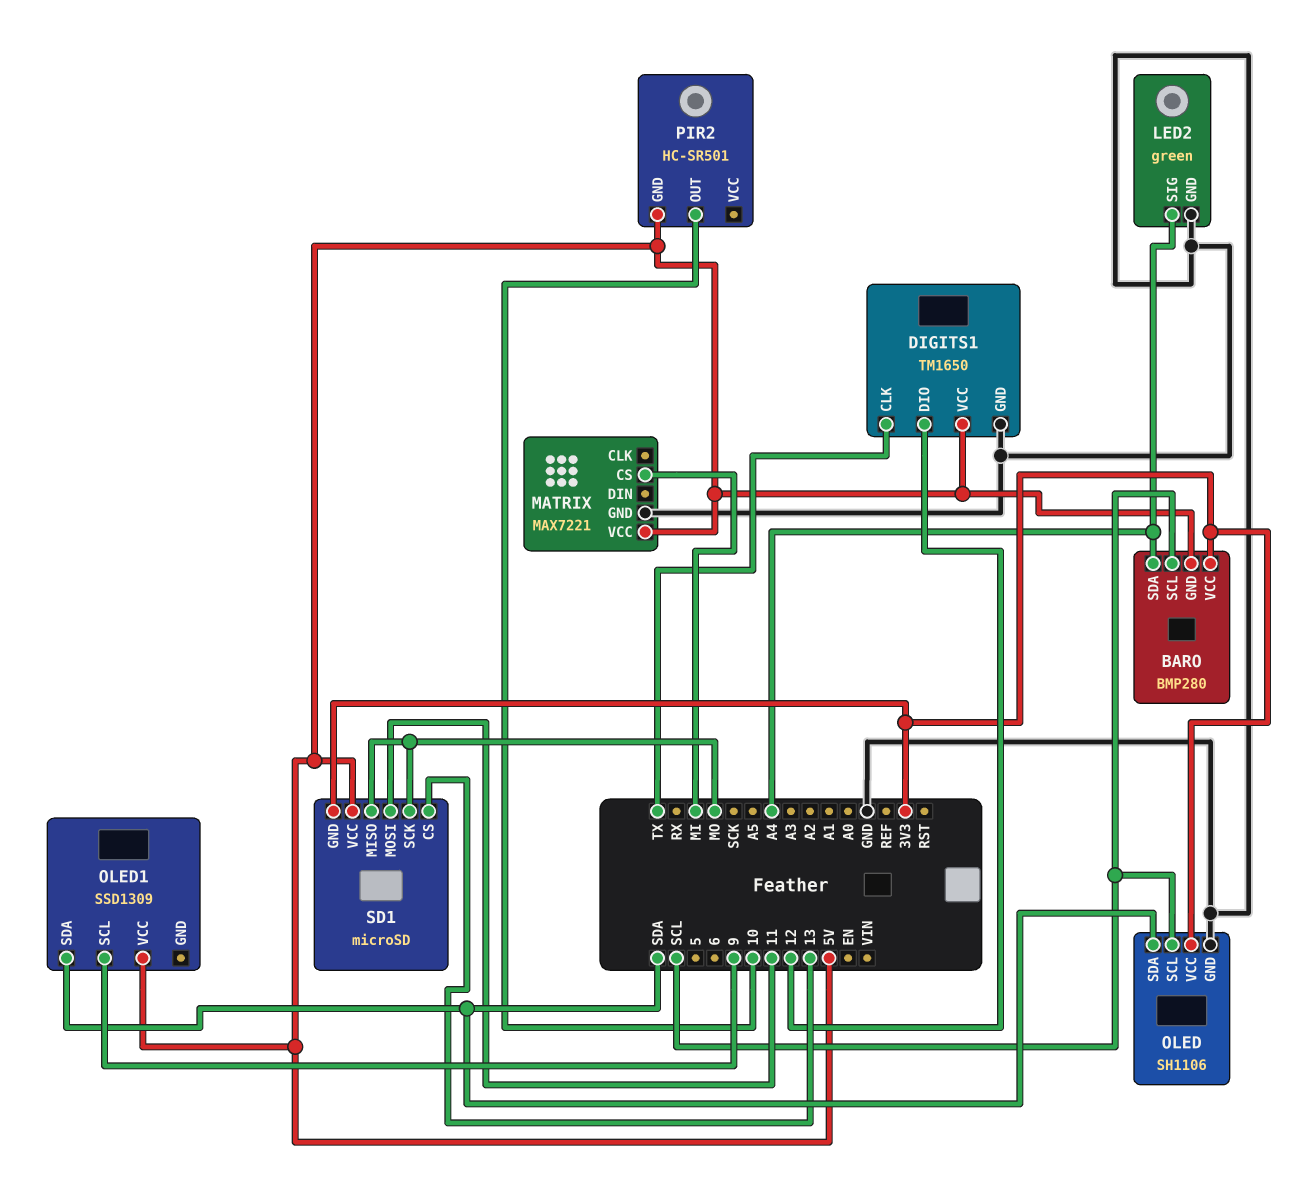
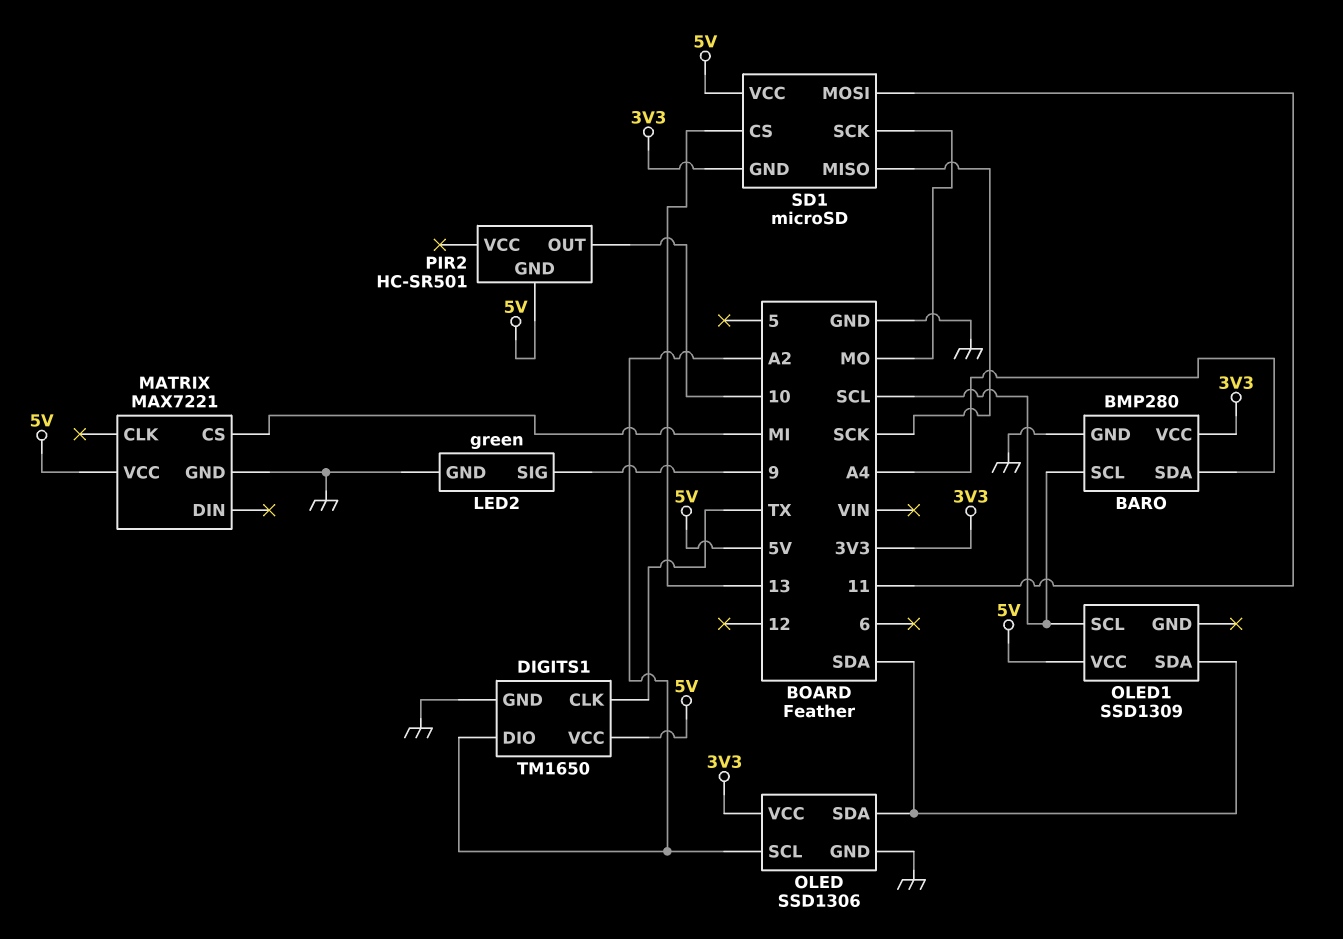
BARO pin GND: 5V -> GND
DIGITS1 pin DIO: 12 -> A2
LED2 pin SIG: A4 -> 9
OLED: SH1106 -> SSD1306
OLED pin SCL: SCL -> A2
OLED1 pin SCL: 9 -> SCL
SD1 pin MISO: MO -> SCK

